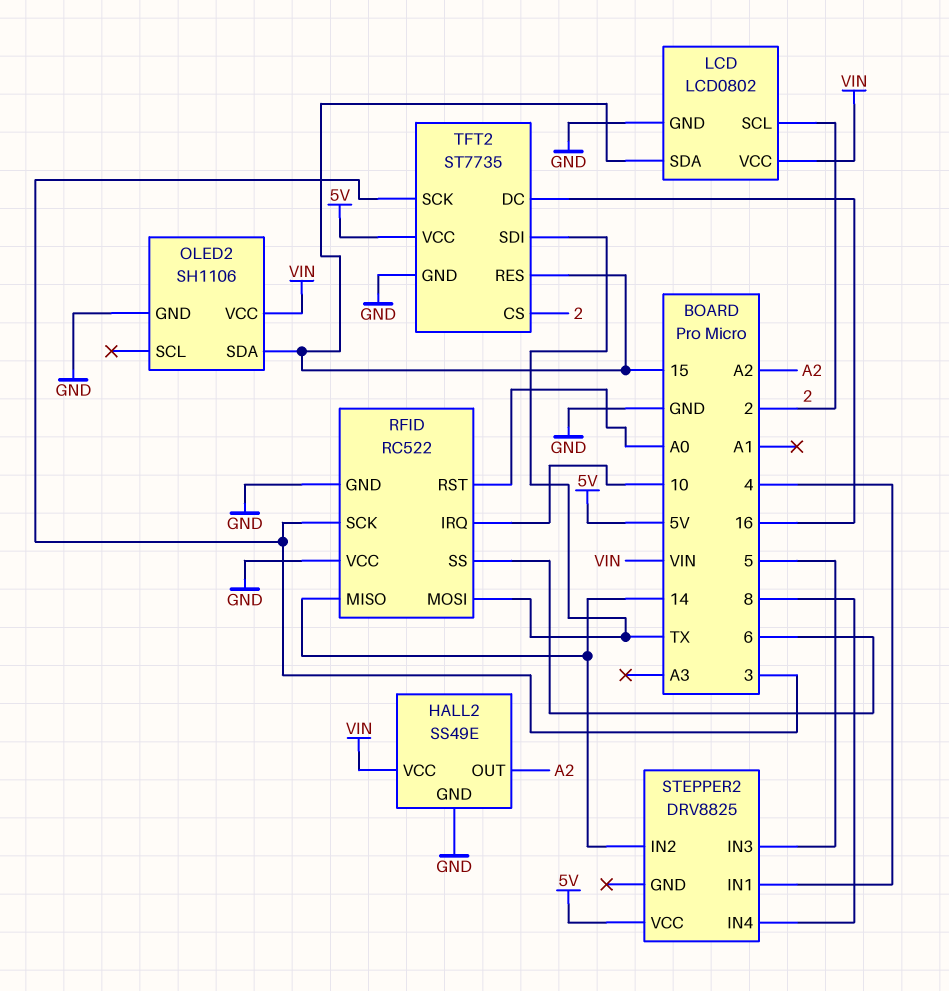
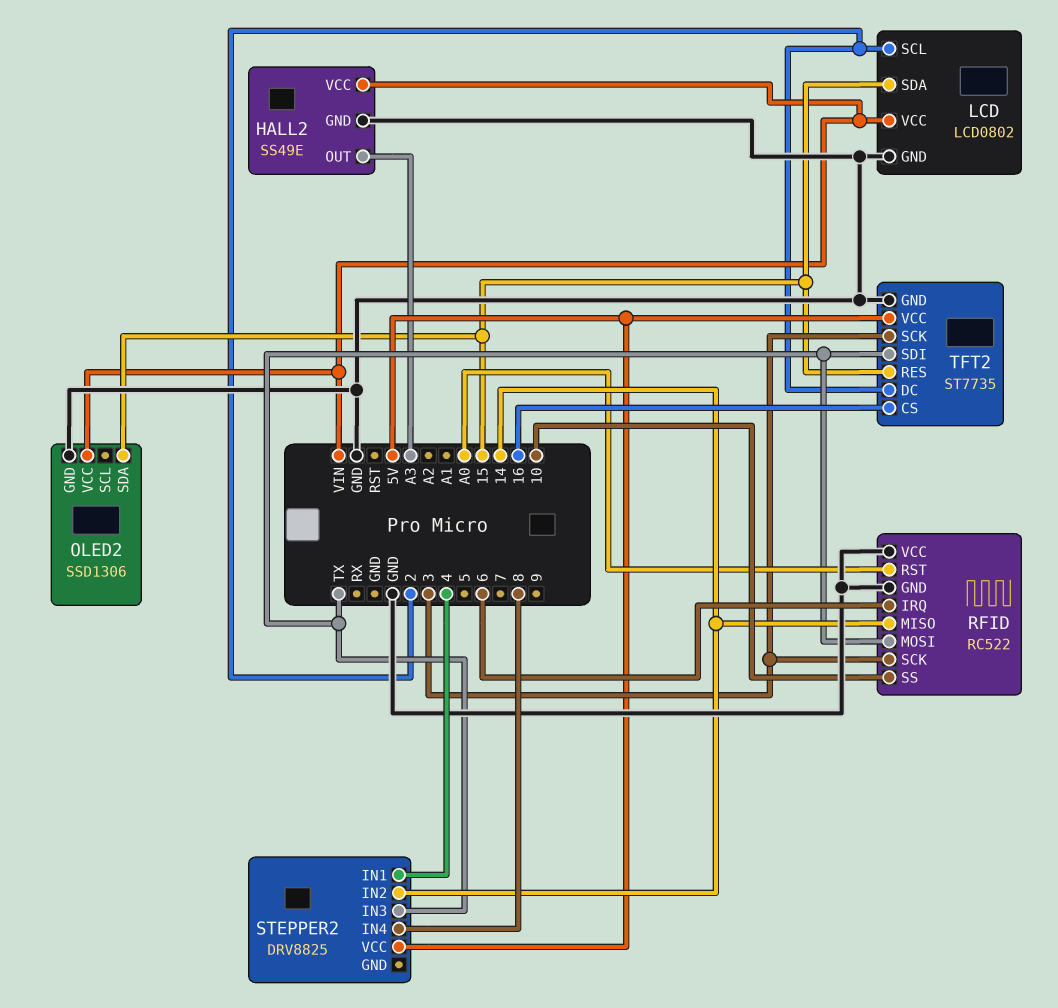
HALL2 pin OUT: A2 -> A3
OLED2: SH1106 -> SSD1306
RFID pin IRQ: 10 -> 6
RFID pin SS: 6 -> 10
STEPPER2 pin IN3: 5 -> TX
TFT2 pin CS: 2 -> 16
TFT2 pin DC: 16 -> 2

